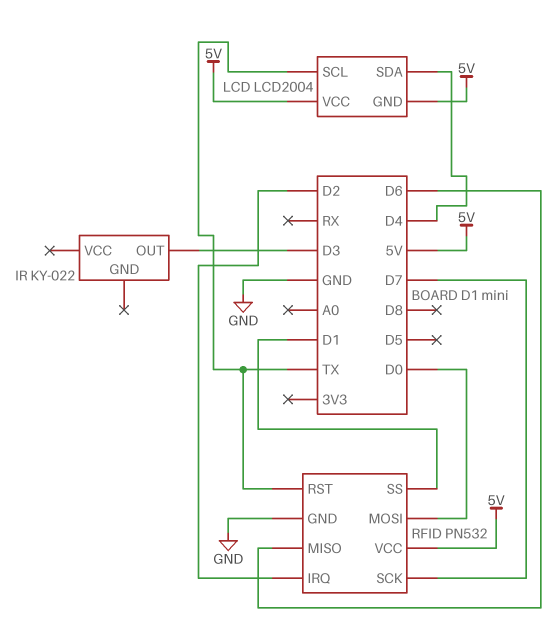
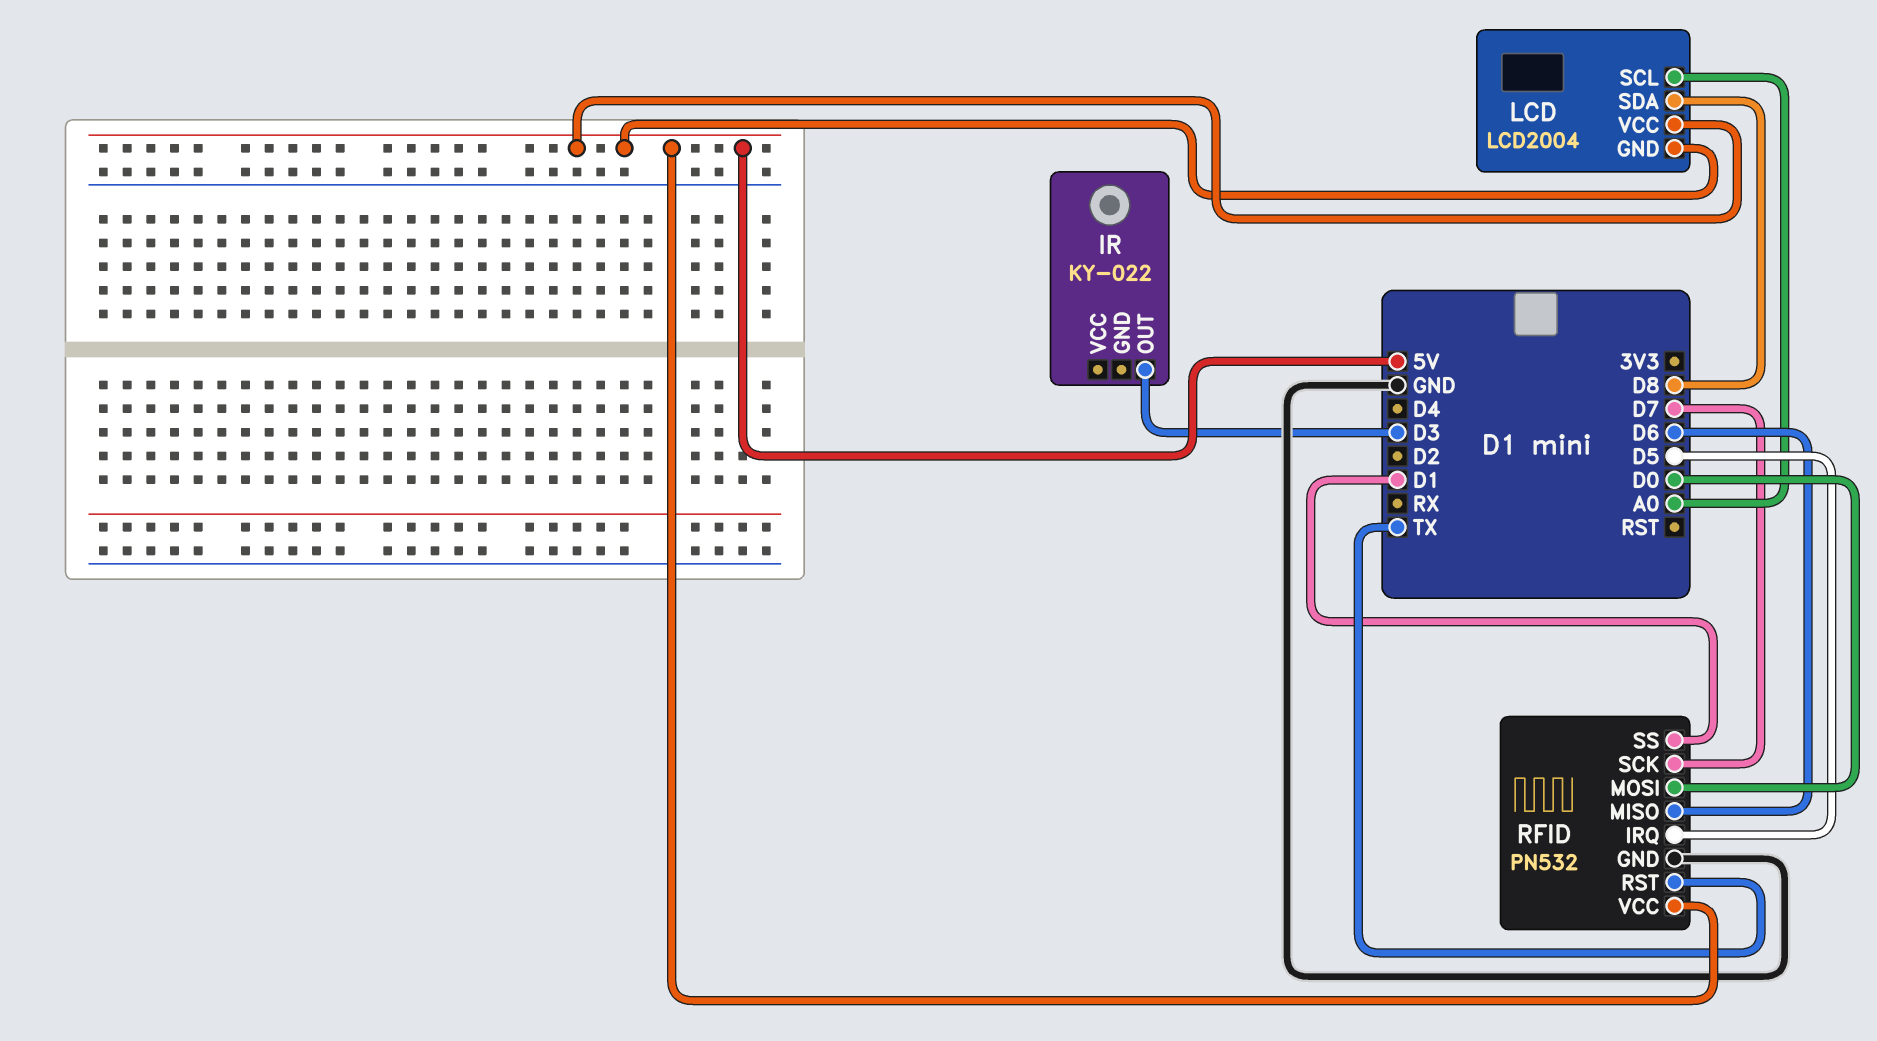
LCD pin SCL: TX -> A0
LCD pin SDA: D4 -> D8
RFID pin IRQ: D2 -> D5

